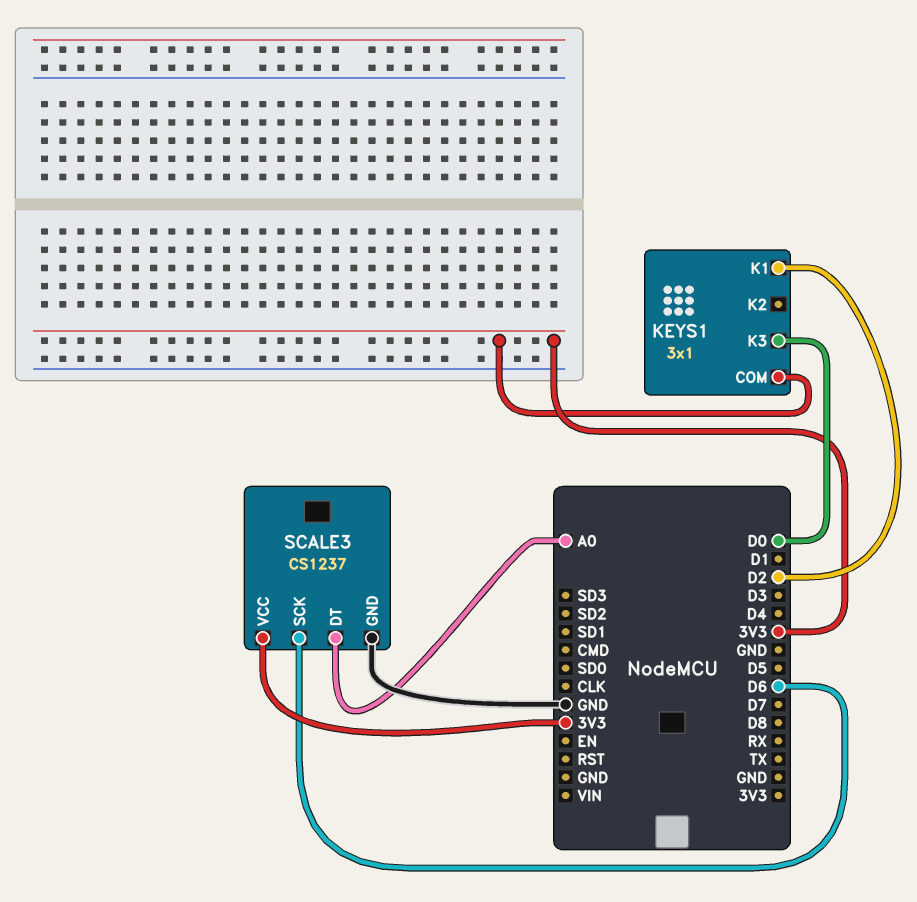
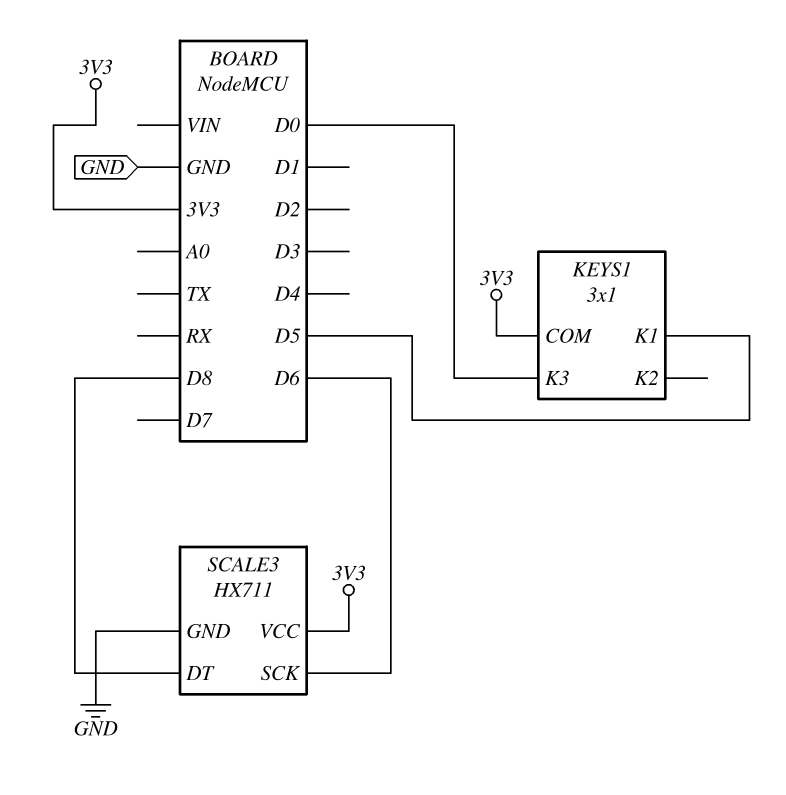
KEYS1 pin K1: D2 -> D5
SCALE3: CS1237 -> HX711
SCALE3 pin DT: A0 -> D8

